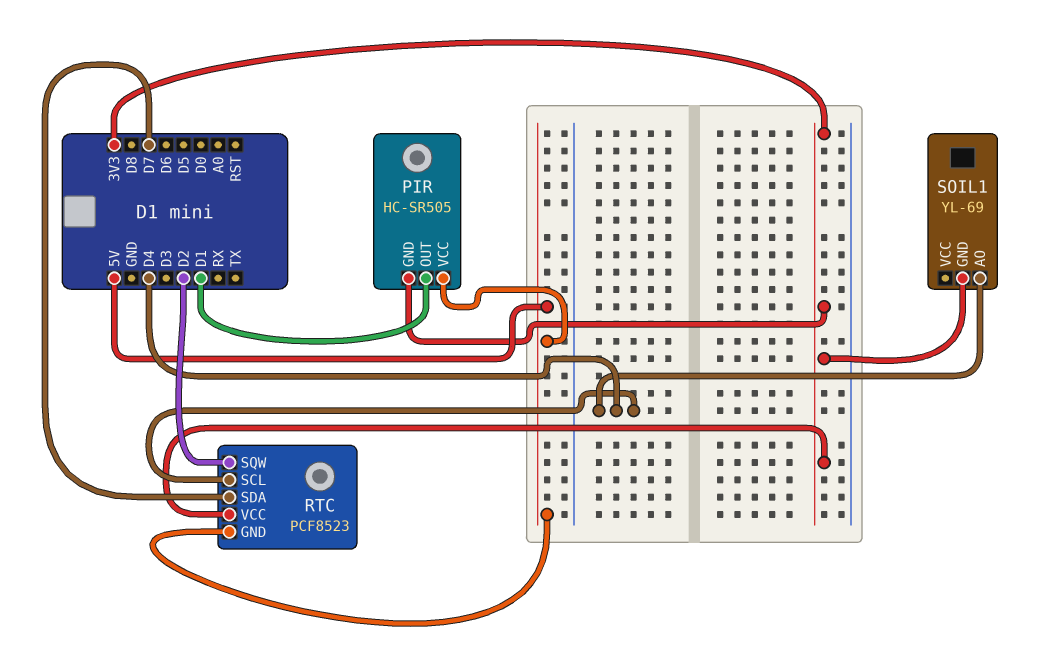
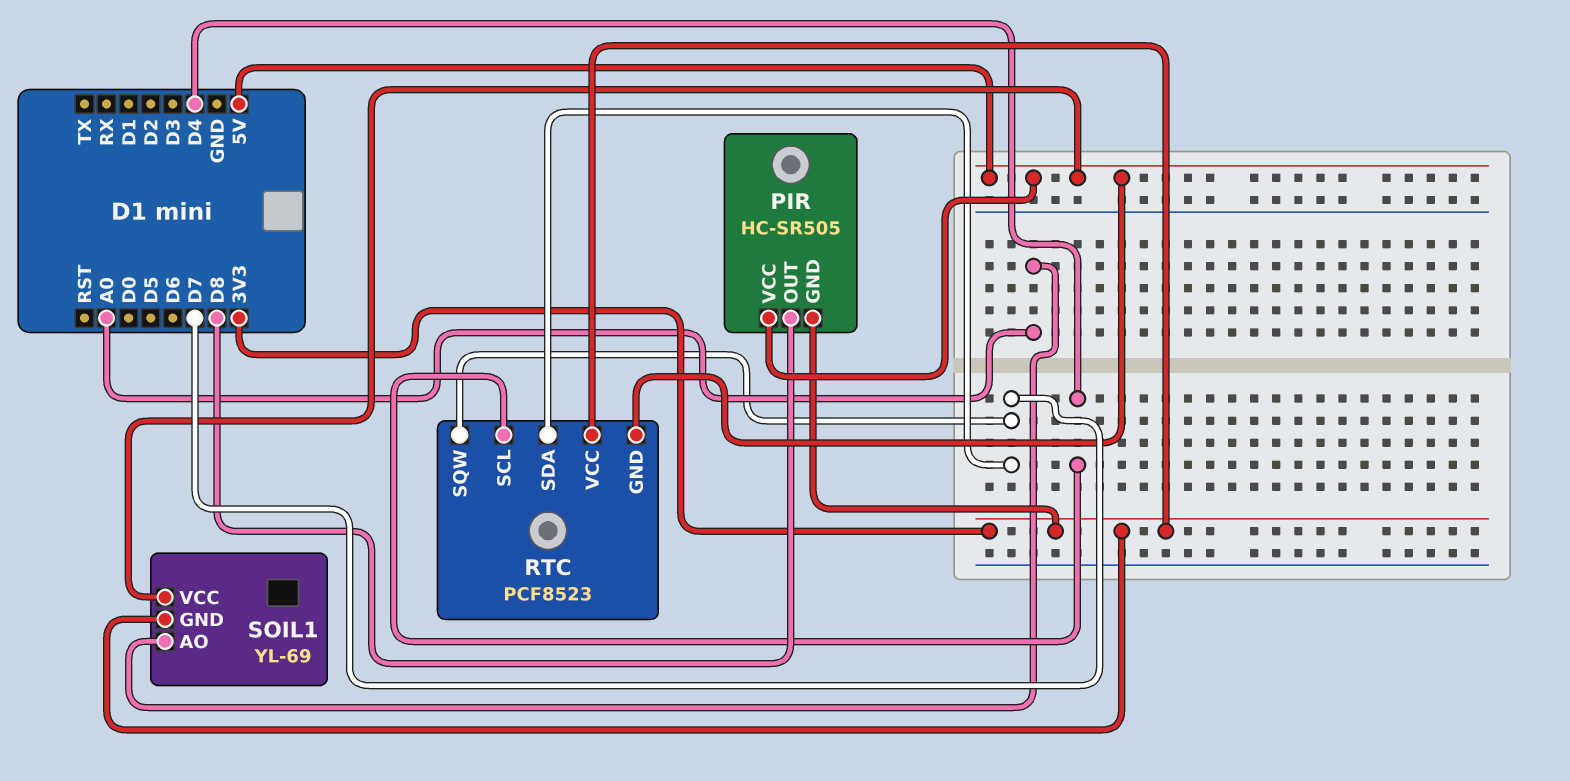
PIR pin OUT: D1 -> D8
RTC pin SQW: D2 -> D7
SOIL1 pin AO: D4 -> A0
SOIL1 pin VCC: none -> 5V

